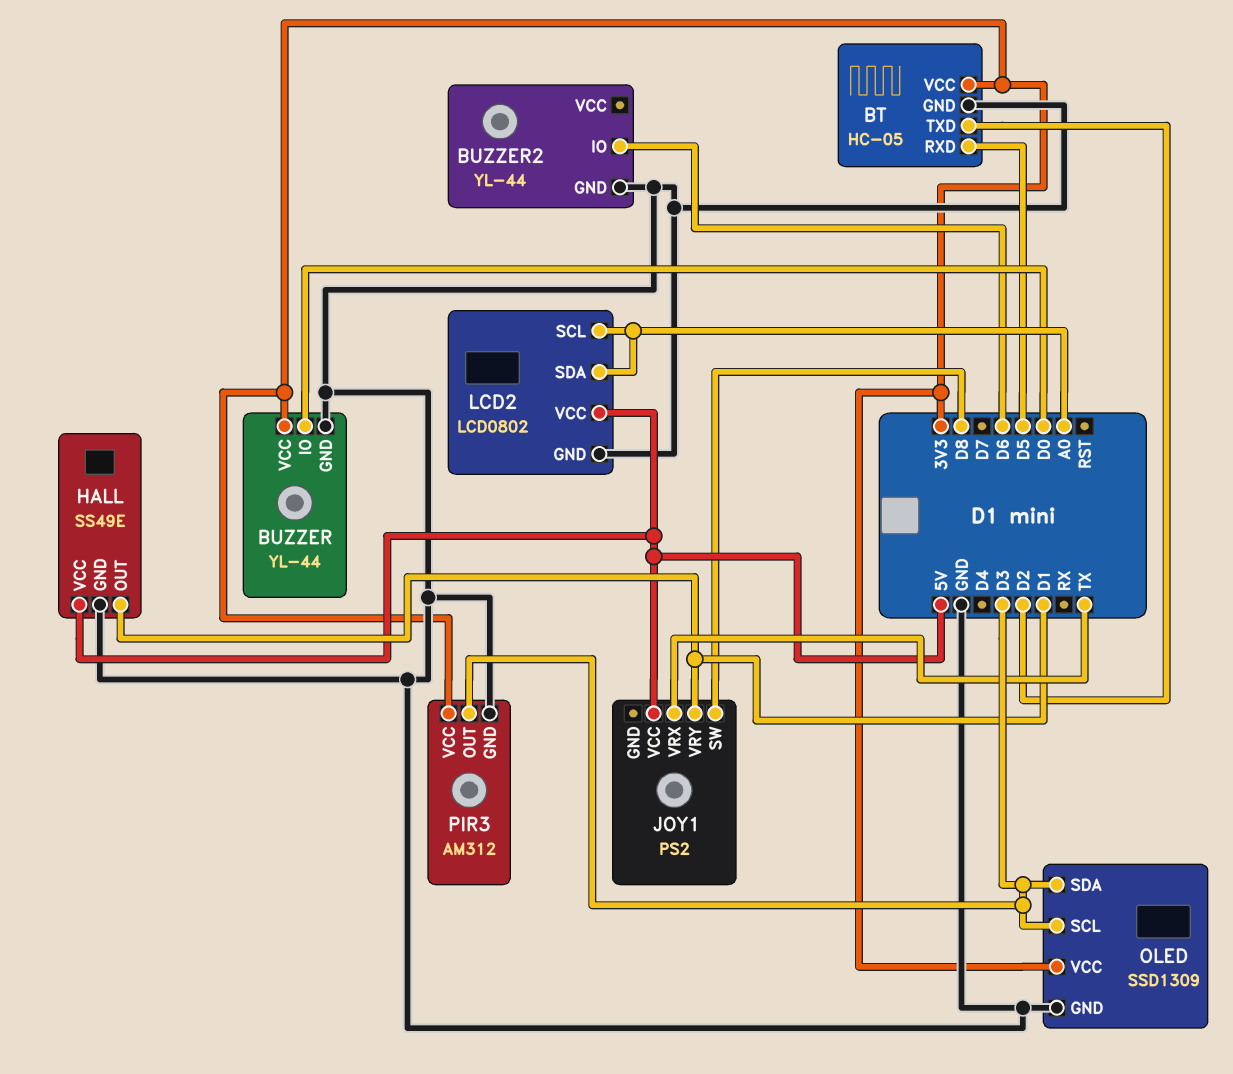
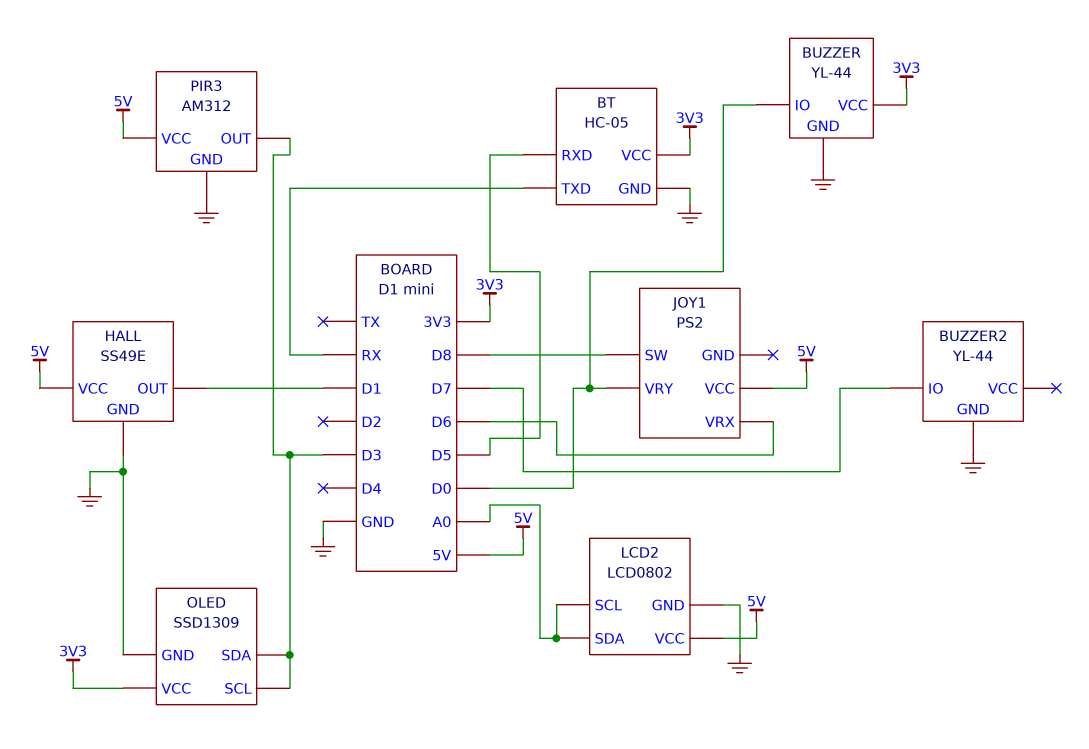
BT pin TXD: D2 -> RX
BUZZER2 pin IO: D6 -> D7
JOY1 pin VRX: TX -> D6
JOY1 pin VRY: D1 -> D0
PIR3 pin VCC: 3V3 -> 5V

